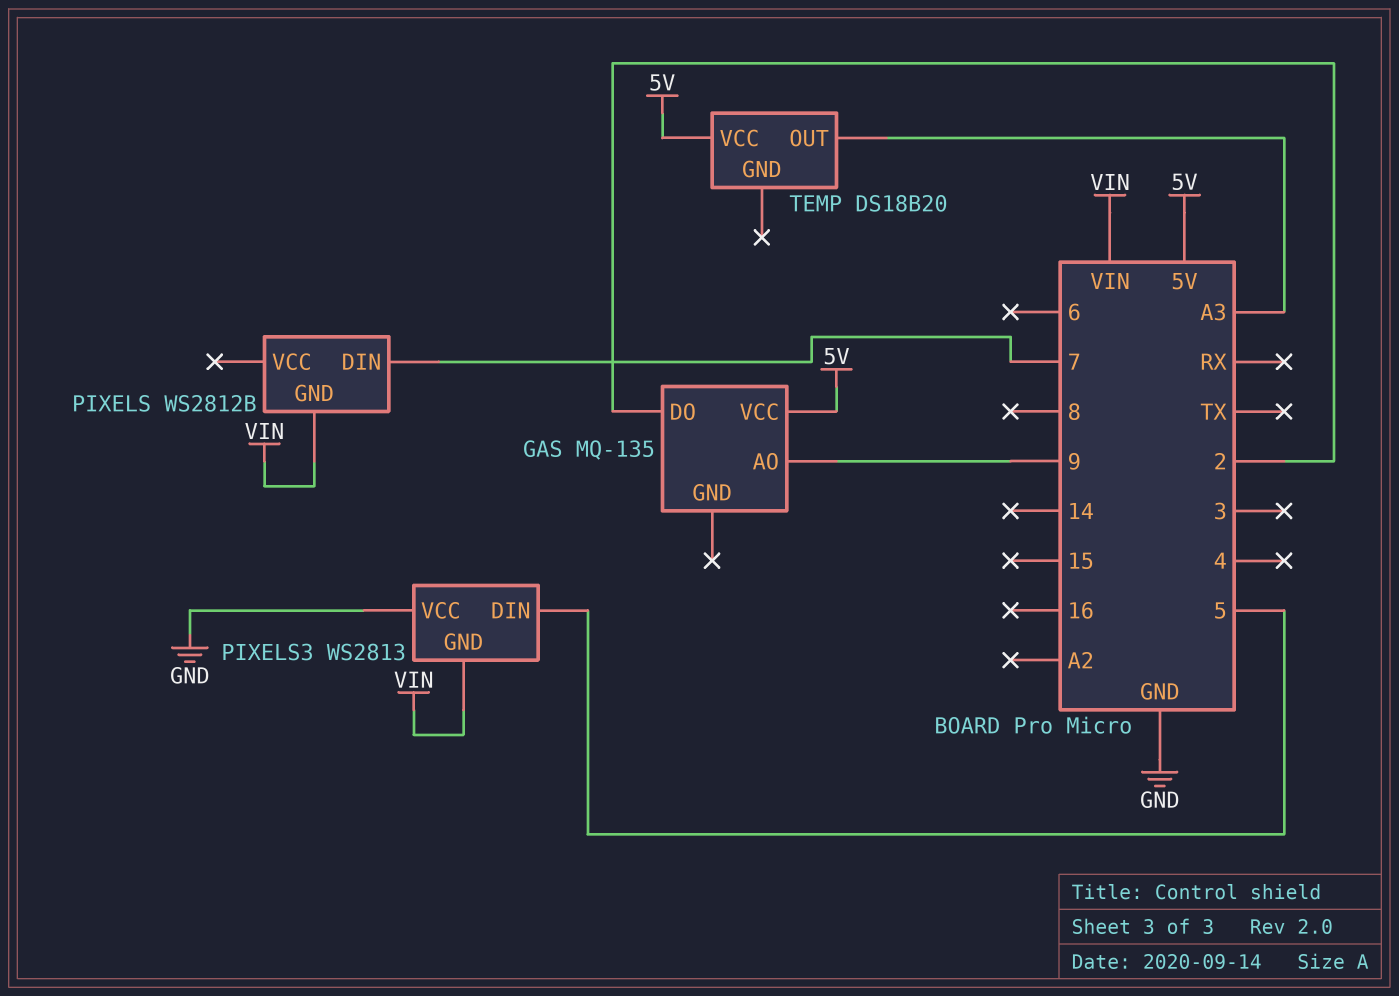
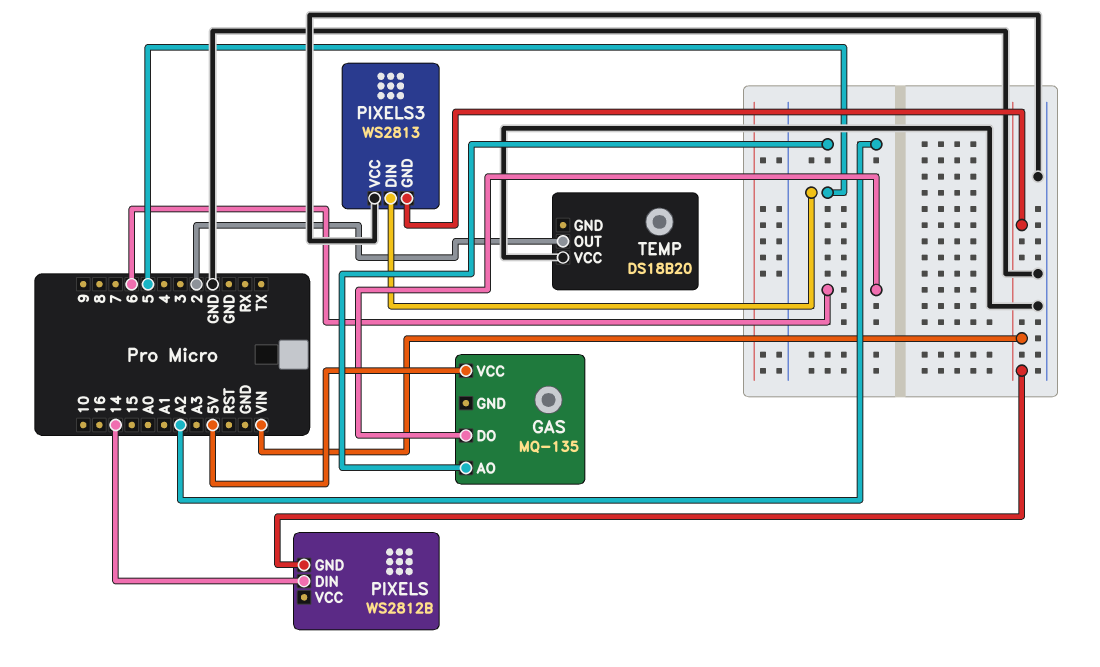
GAS pin AO: 9 -> A2
GAS pin DO: 2 -> 6
PIXELS pin DIN: 7 -> 14
TEMP pin OUT: A3 -> 2
TEMP pin VCC: 5V -> GND

